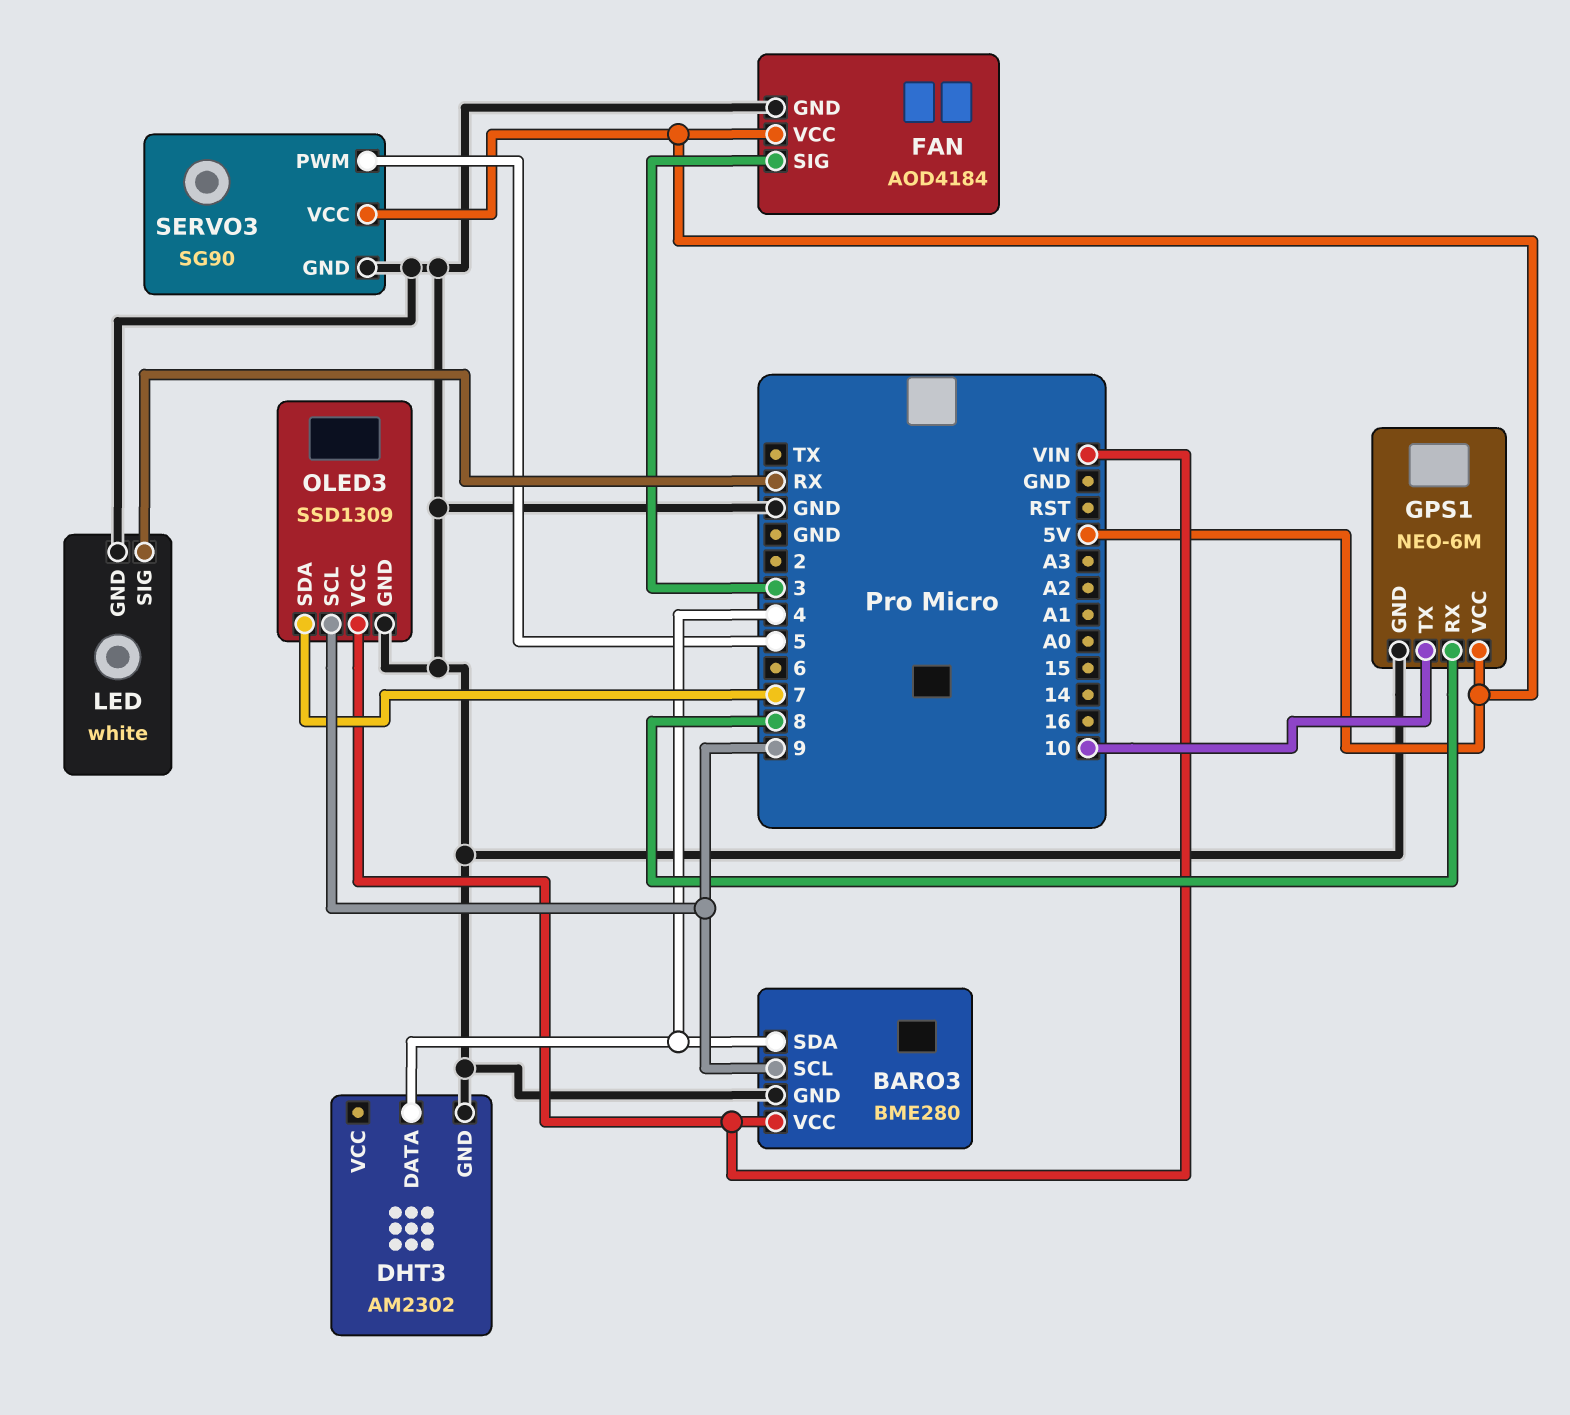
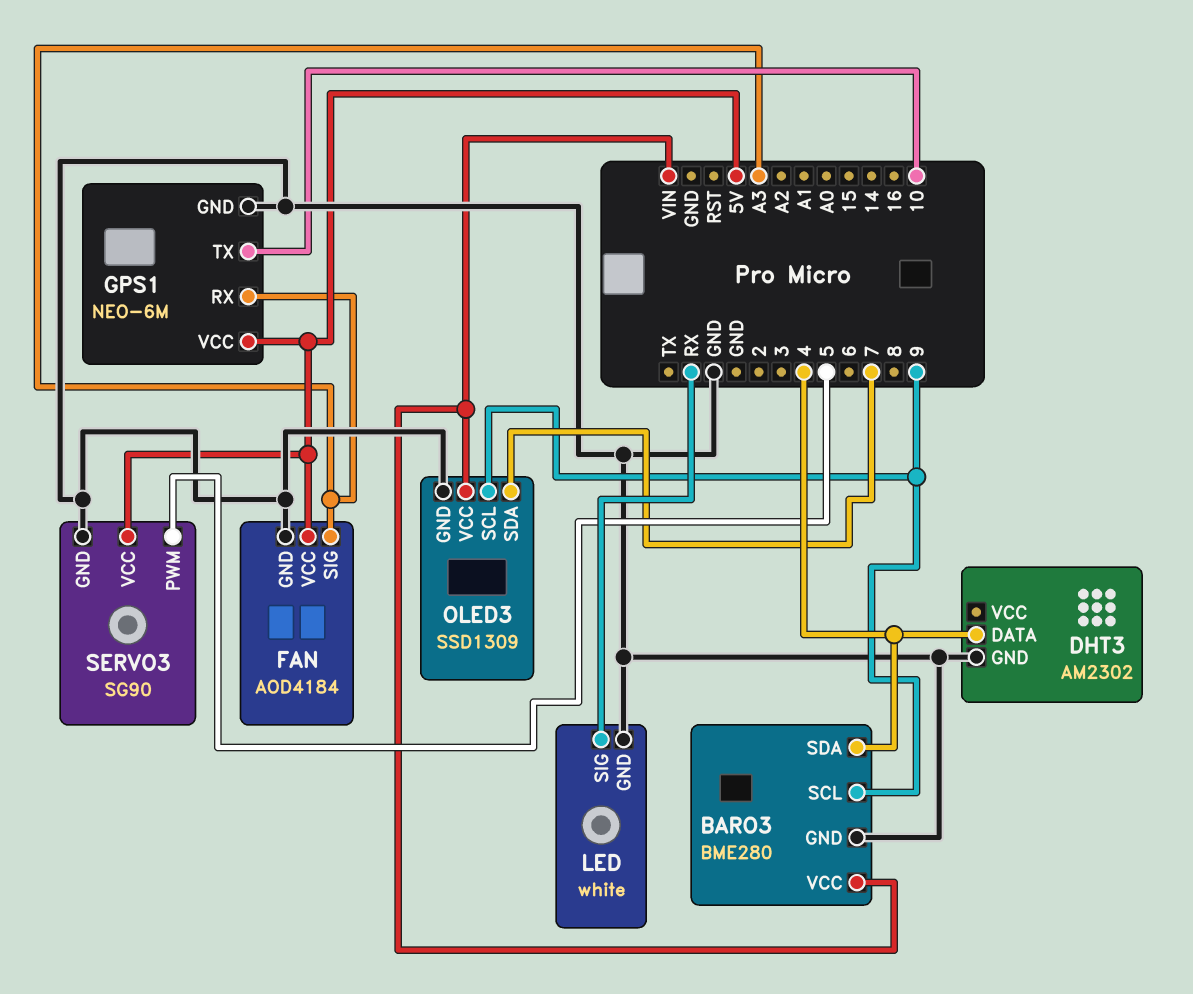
FAN pin SIG: 3 -> A3
GPS1 pin RX: 8 -> A3

